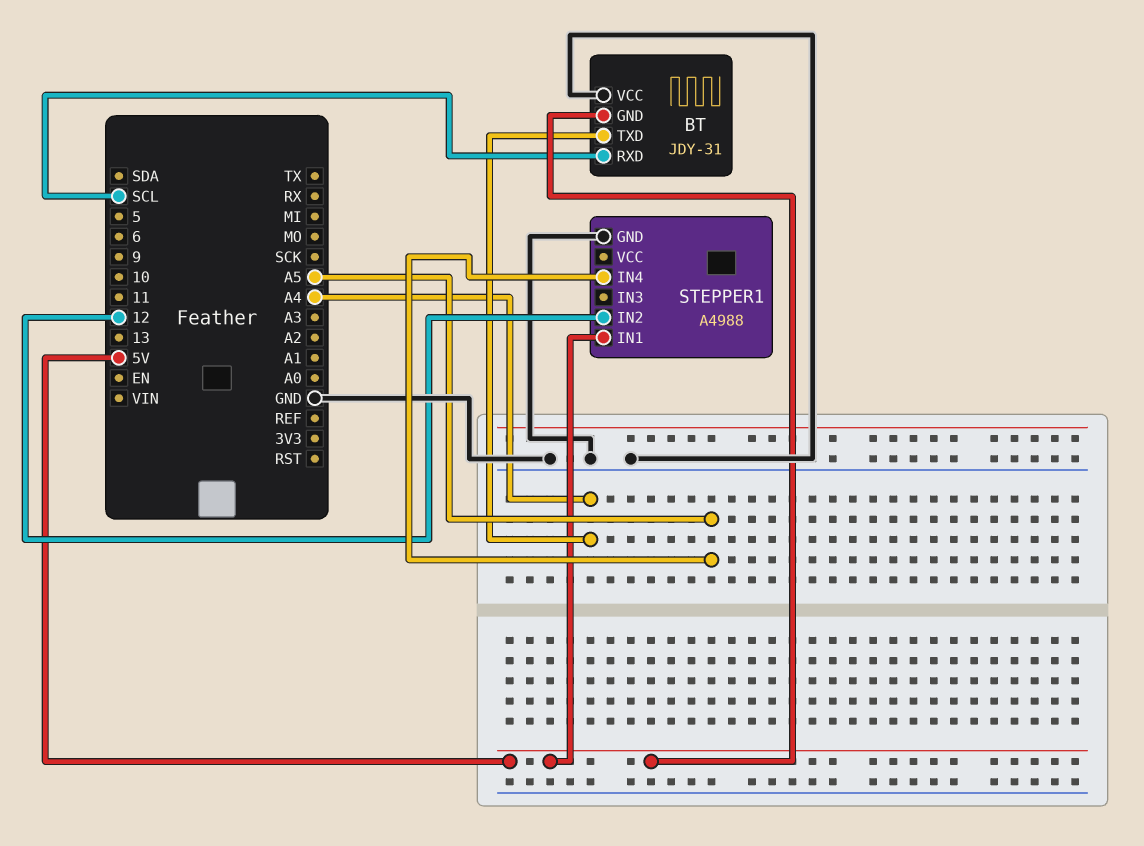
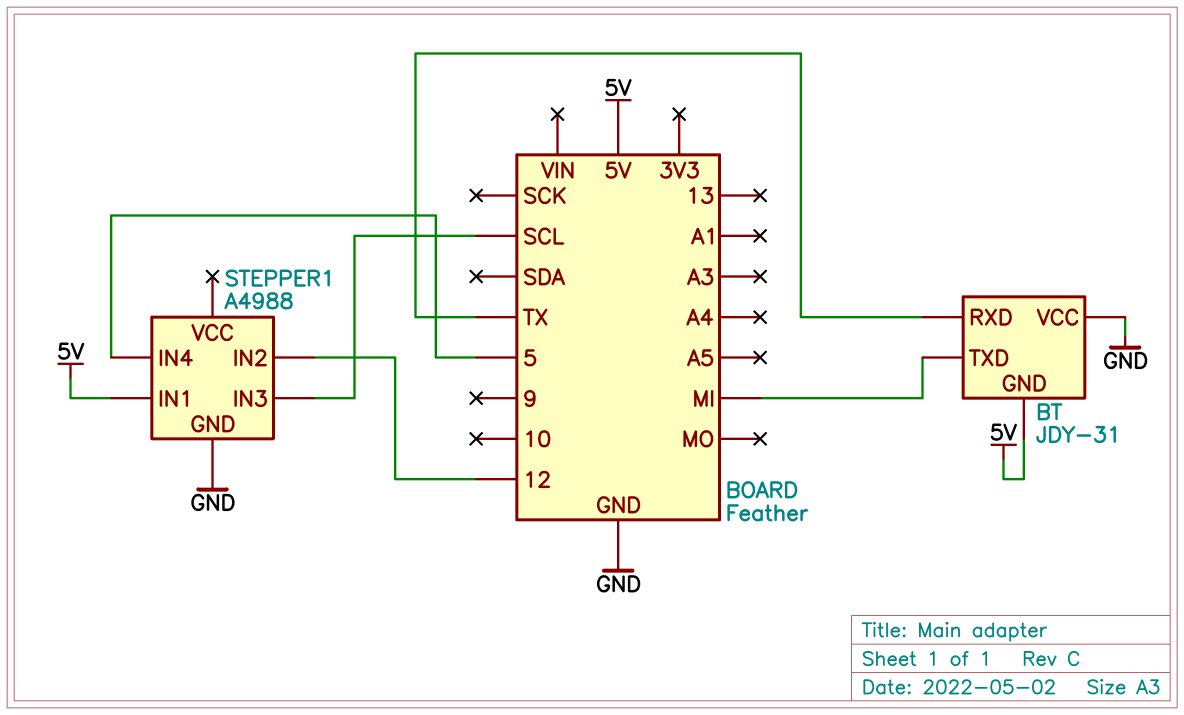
BT pin RXD: SCL -> TX
BT pin TXD: A4 -> MI
STEPPER1 pin IN3: none -> SCL
STEPPER1 pin IN4: A5 -> 5

